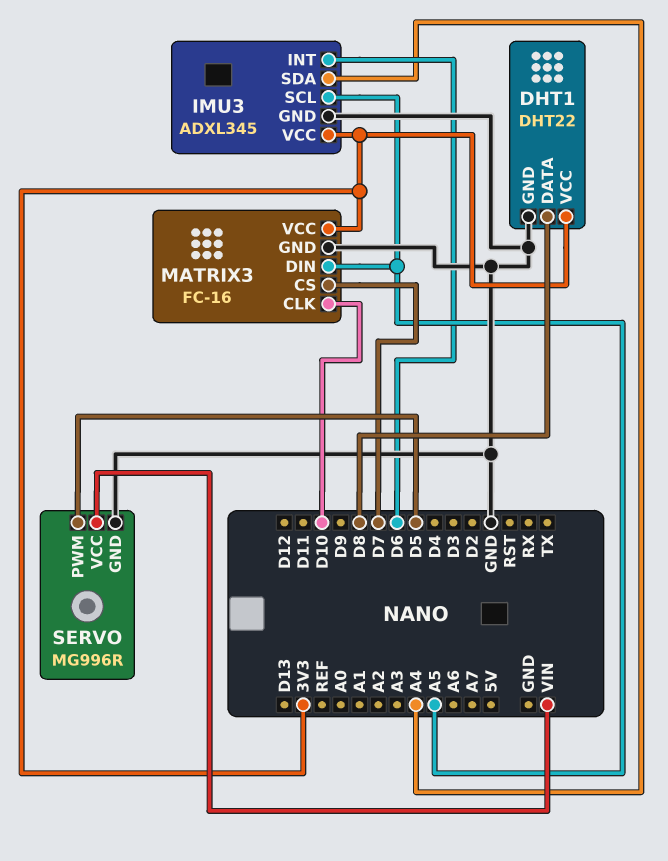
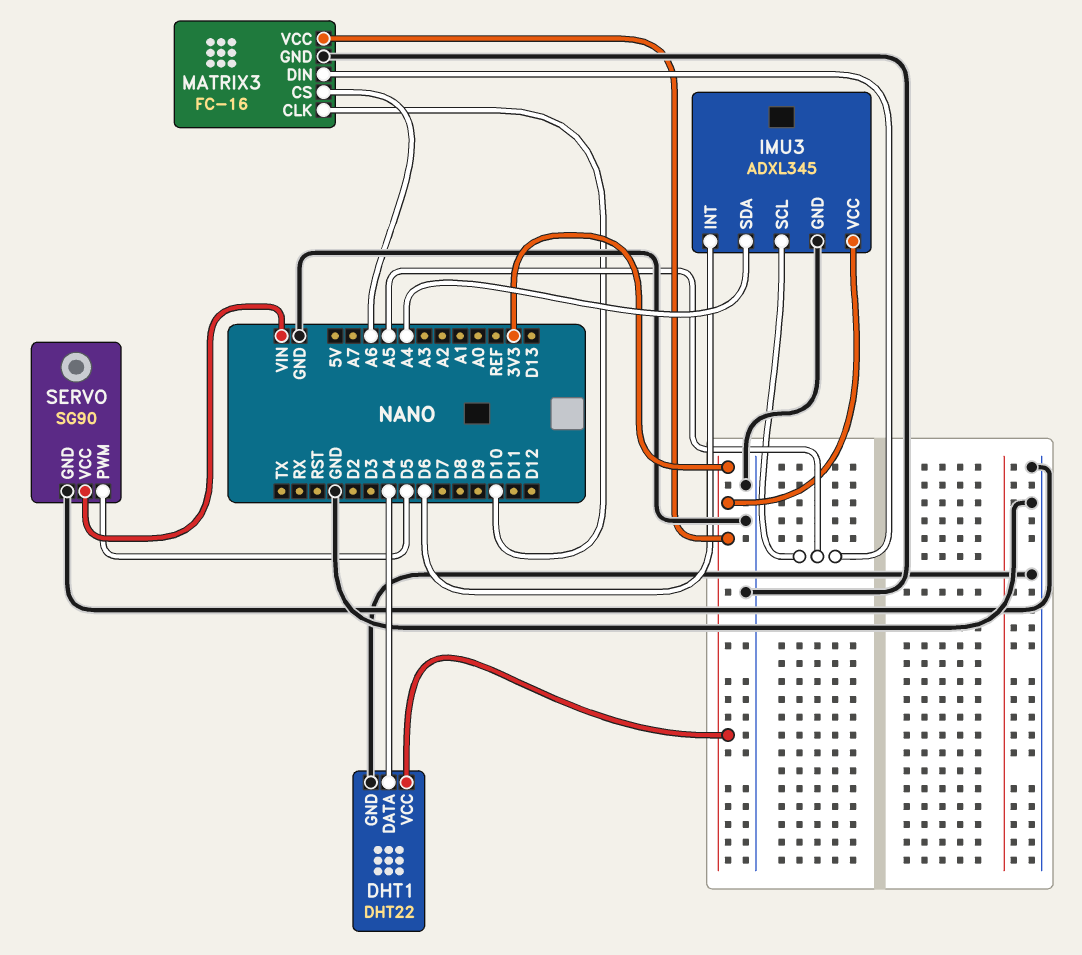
DHT1 pin DATA: D8 -> D4
MATRIX3 pin CS: D7 -> A6
SERVO: MG996R -> SG90

